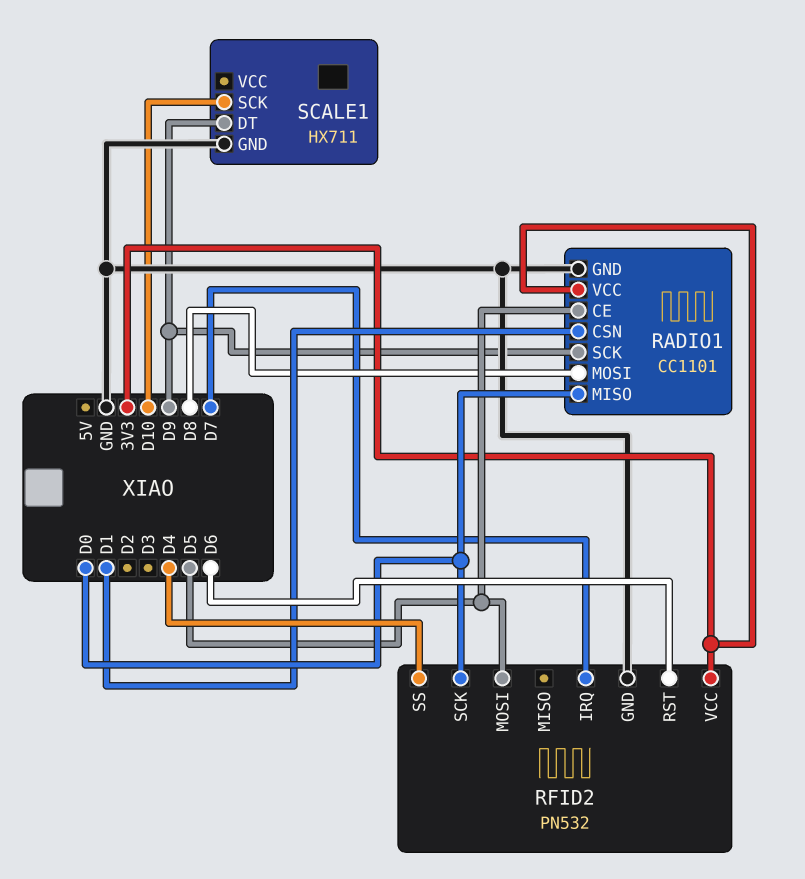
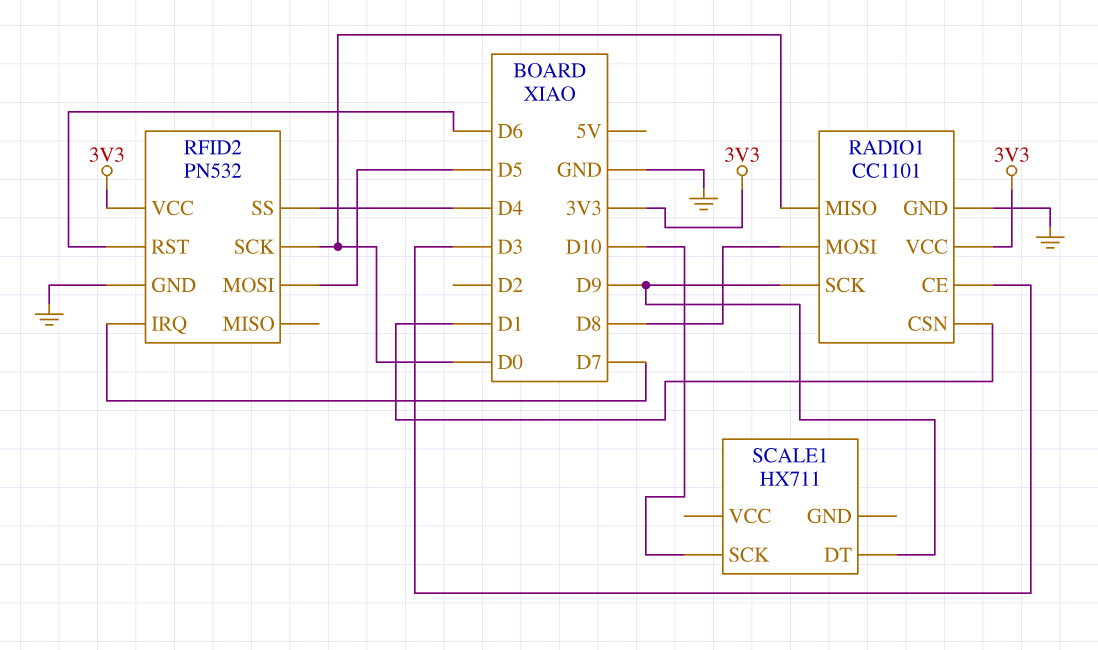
RADIO1 pin CE: D5 -> D3
SCALE1 pin GND: GND -> none

